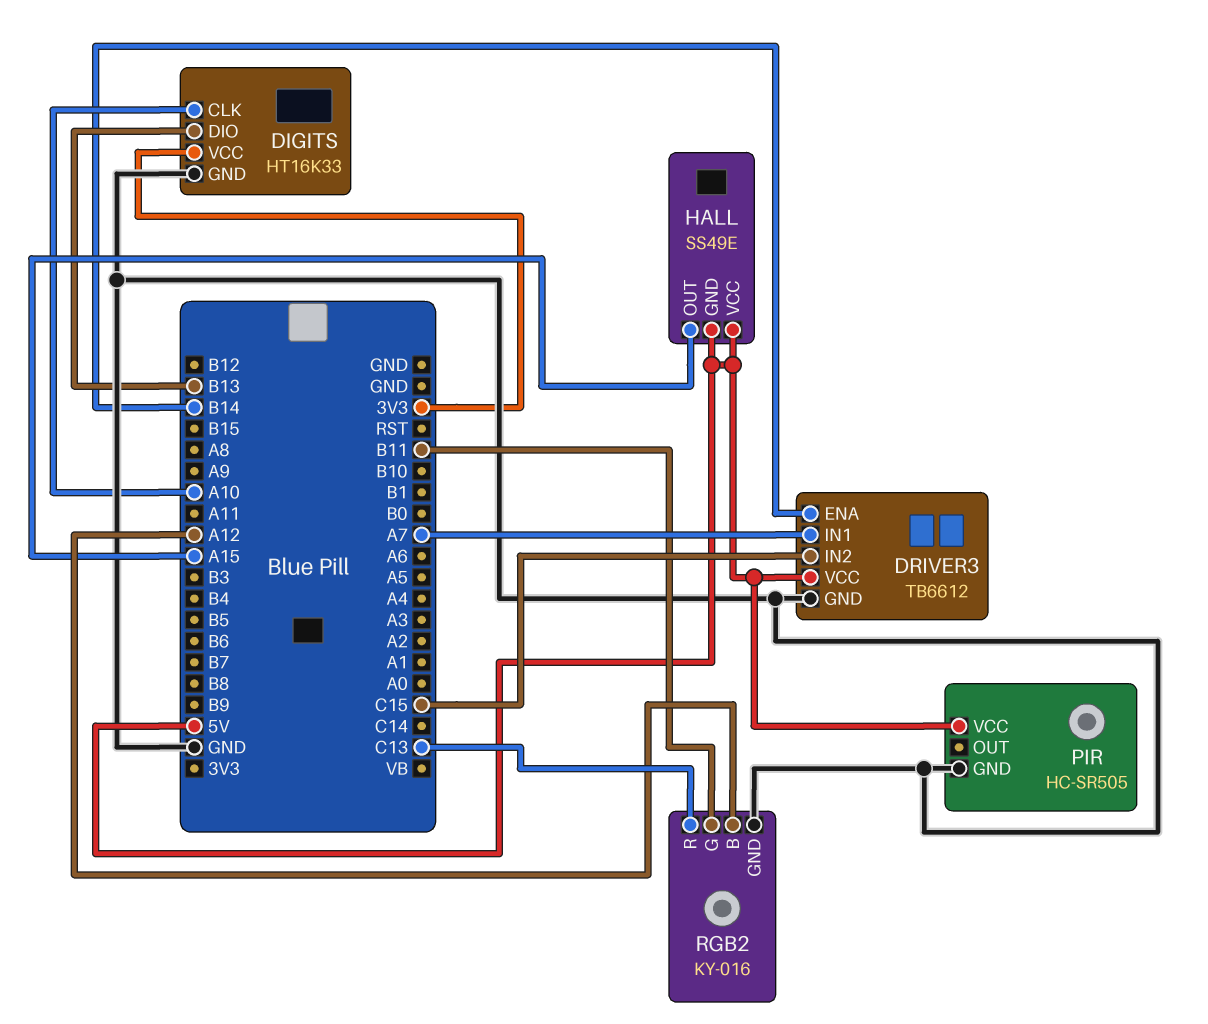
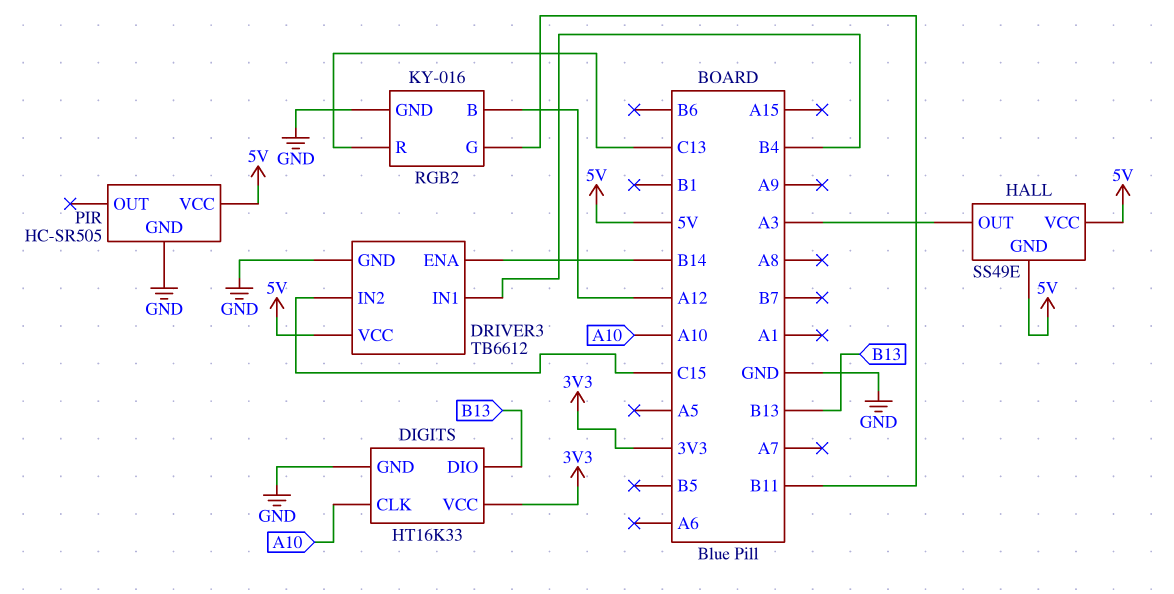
DRIVER3 pin IN1: A7 -> B4
HALL pin OUT: A15 -> A3

